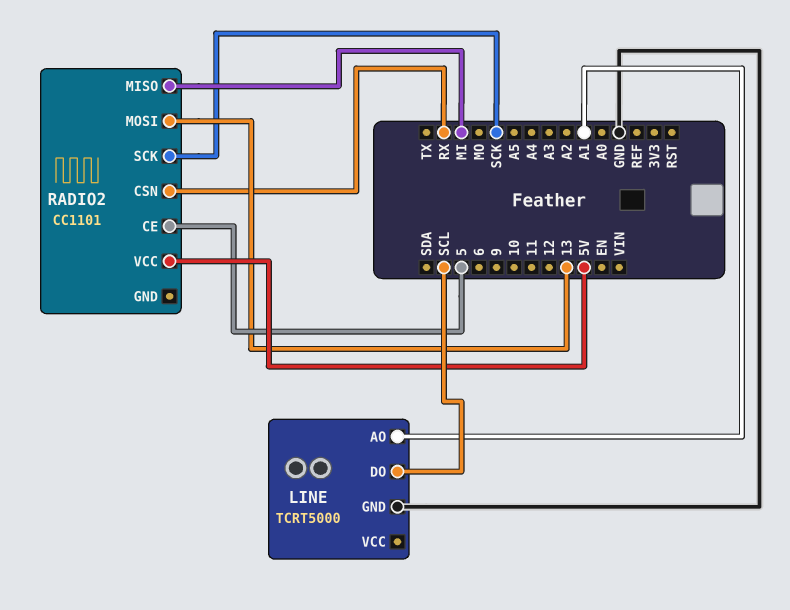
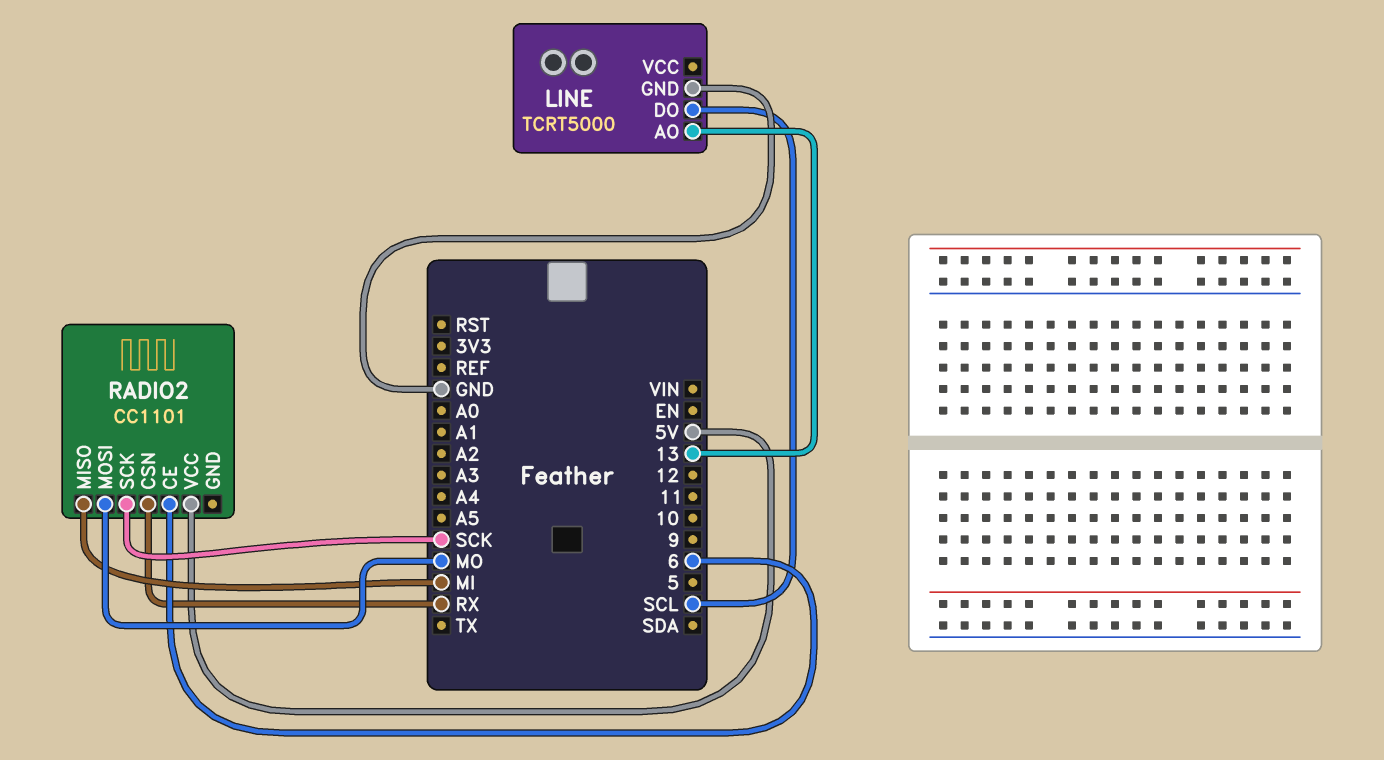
LINE pin AO: A1 -> 13
RADIO2 pin CE: 5 -> 6
RADIO2 pin MOSI: 13 -> MO

